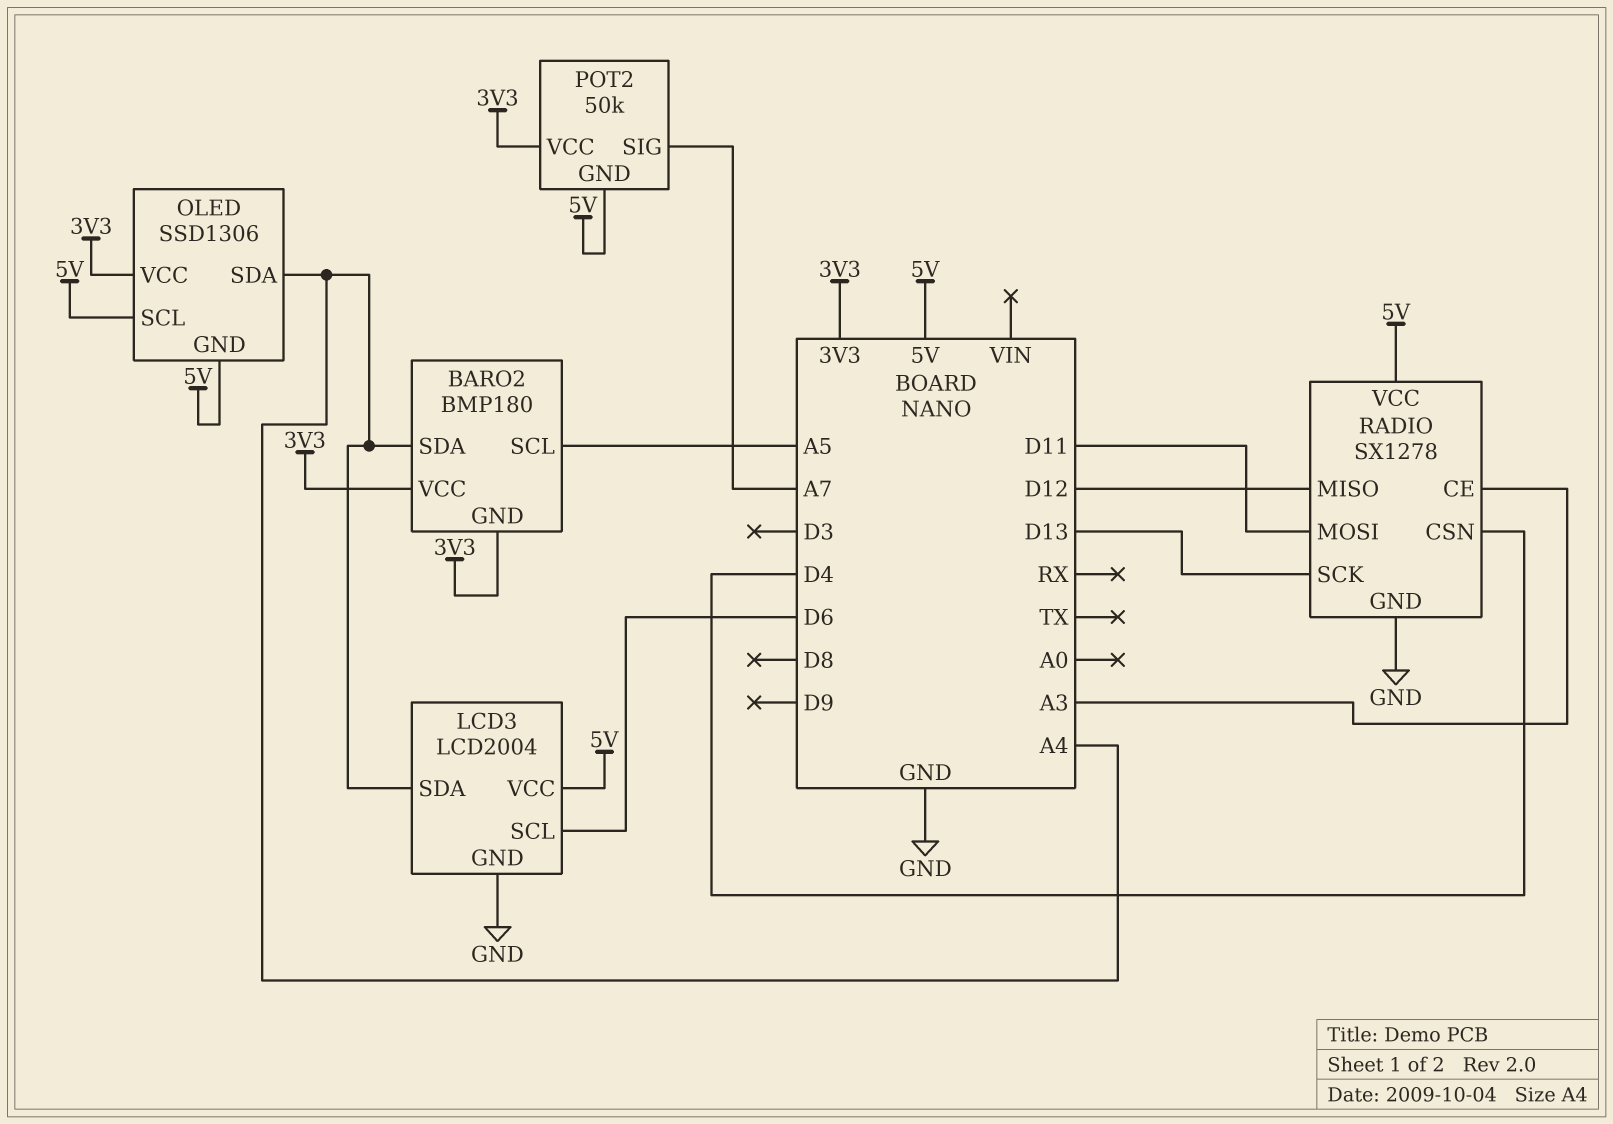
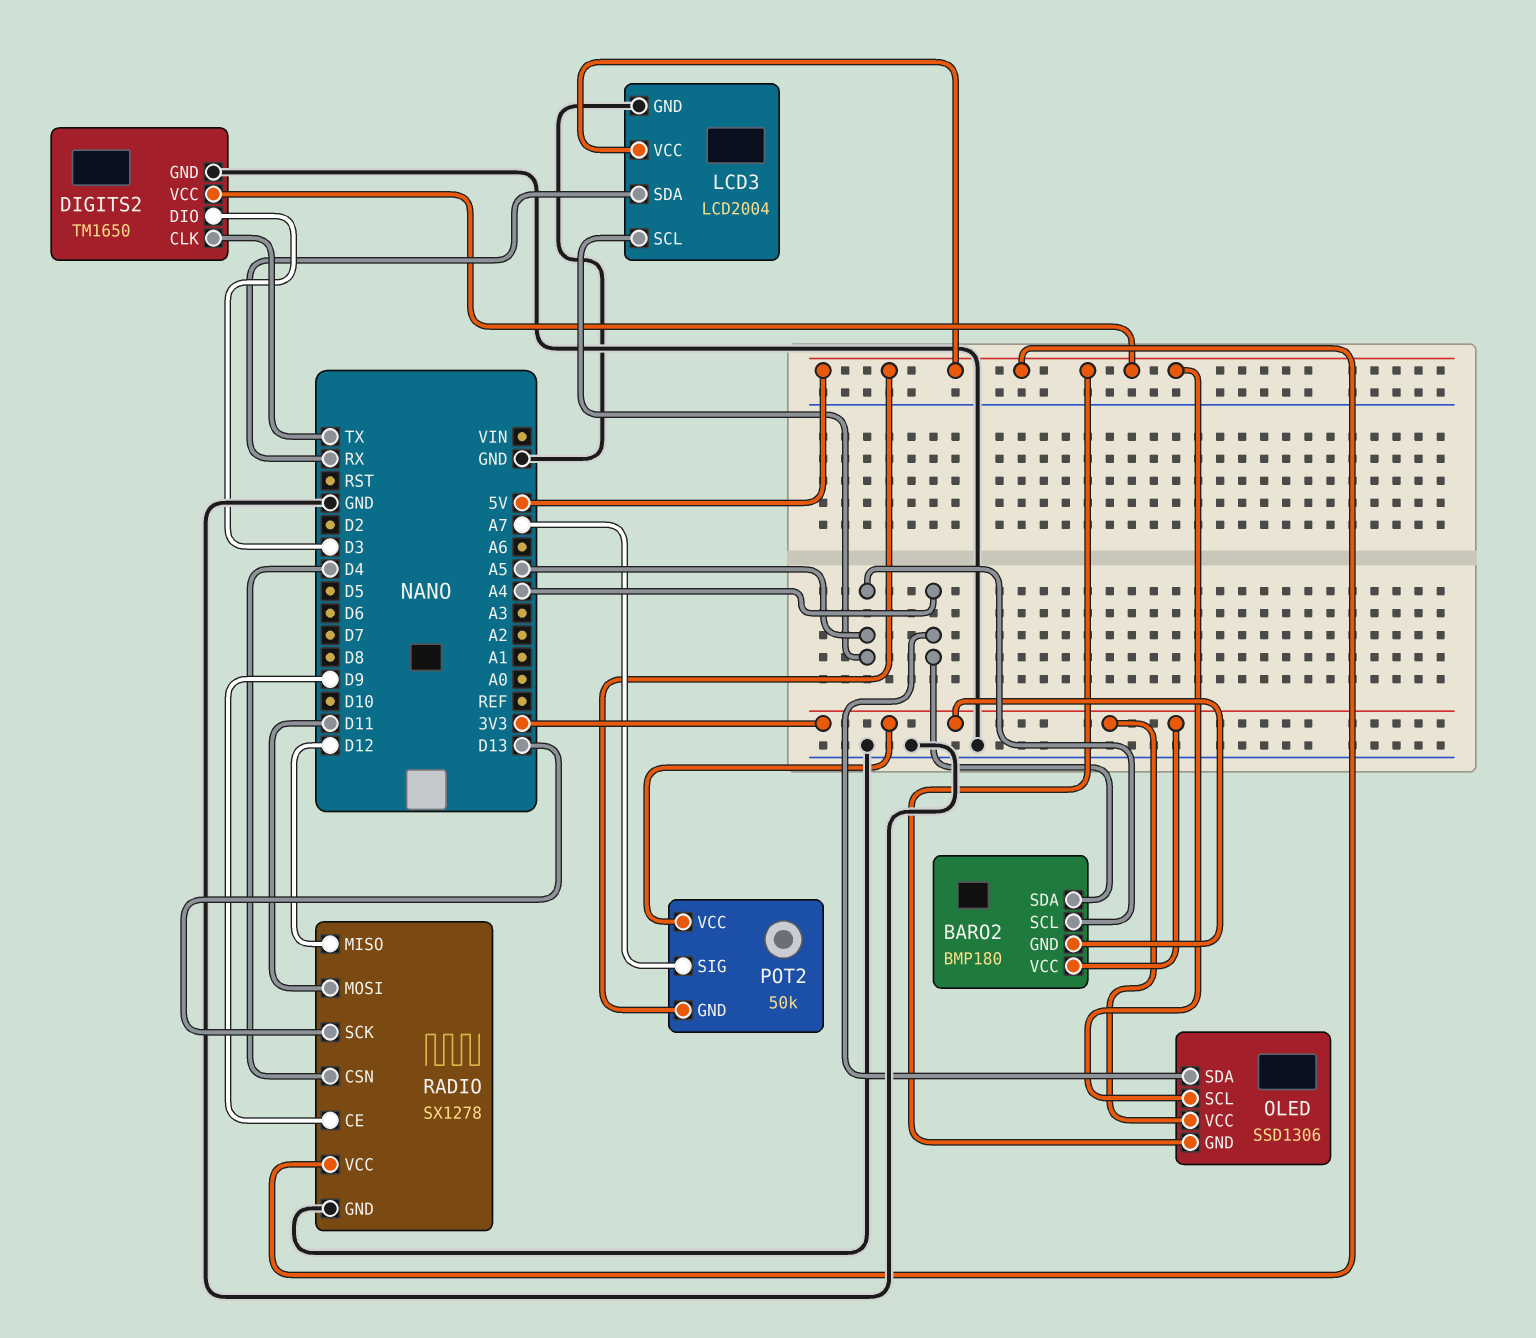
DIGITS2: none -> TM1650
DIGITS2 pin CLK: none -> TX
DIGITS2 pin DIO: none -> D3
DIGITS2 pin GND: none -> GND
DIGITS2 pin VCC: none -> 5V
LCD3 pin SCL: D6 -> A5
LCD3 pin SDA: A4 -> RX
RADIO pin CE: A3 -> D9

